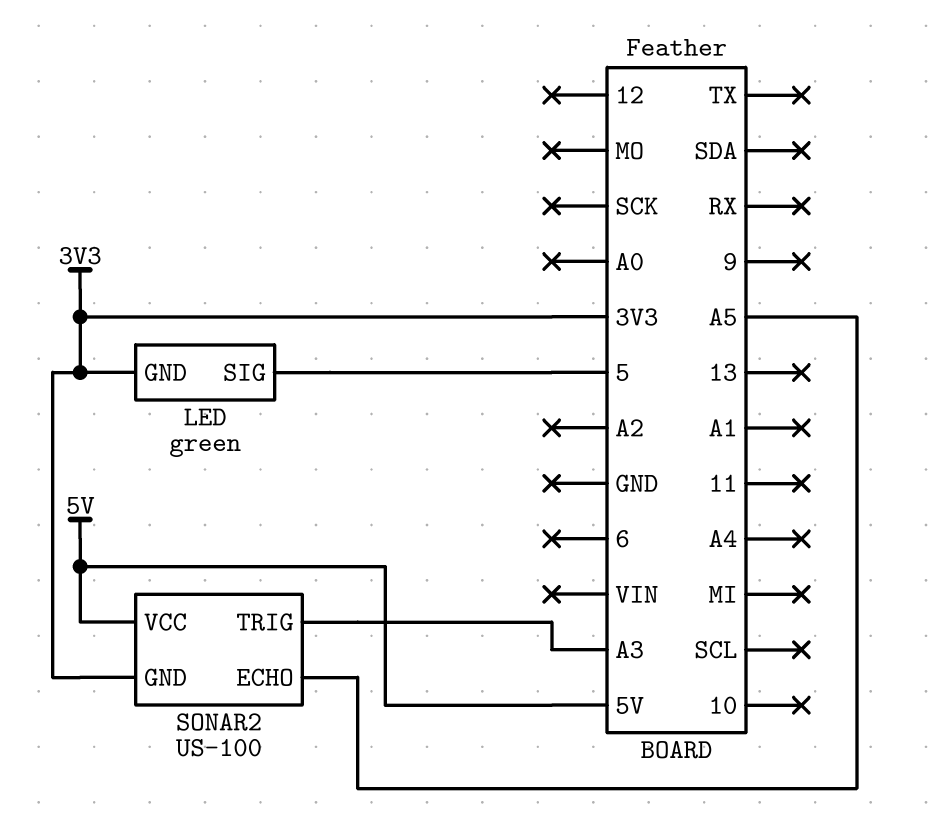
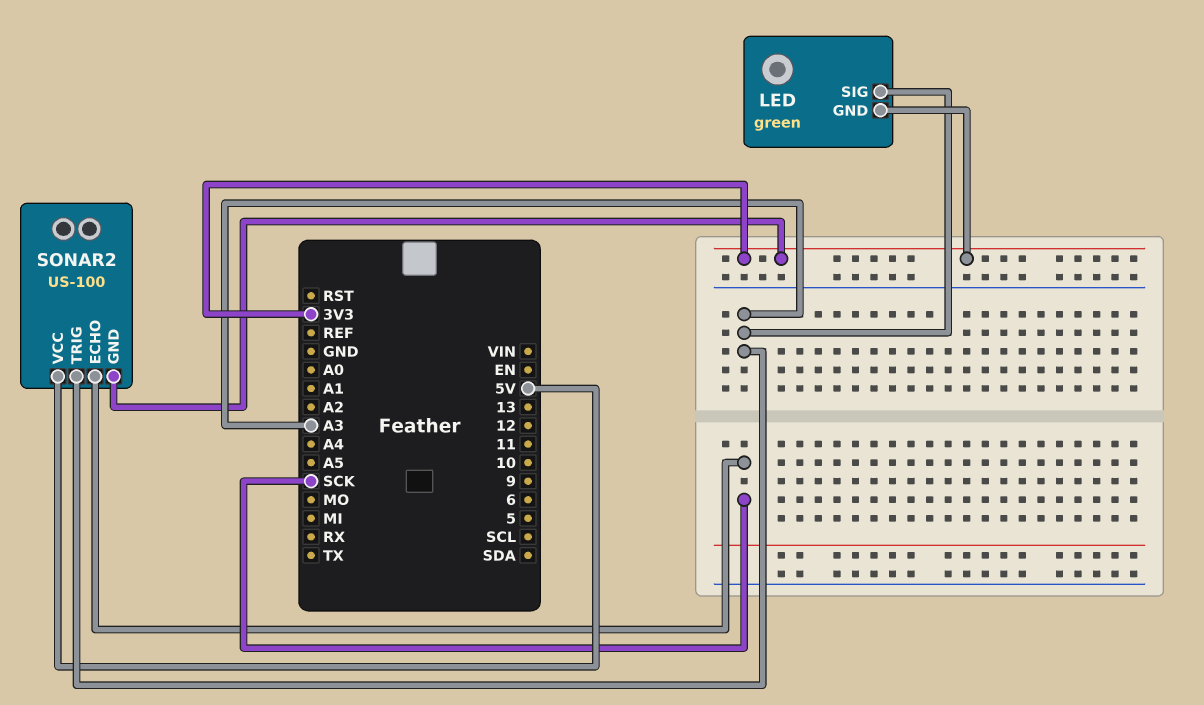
LED pin SIG: 5 -> A3
SONAR2 pin ECHO: A5 -> SCK

